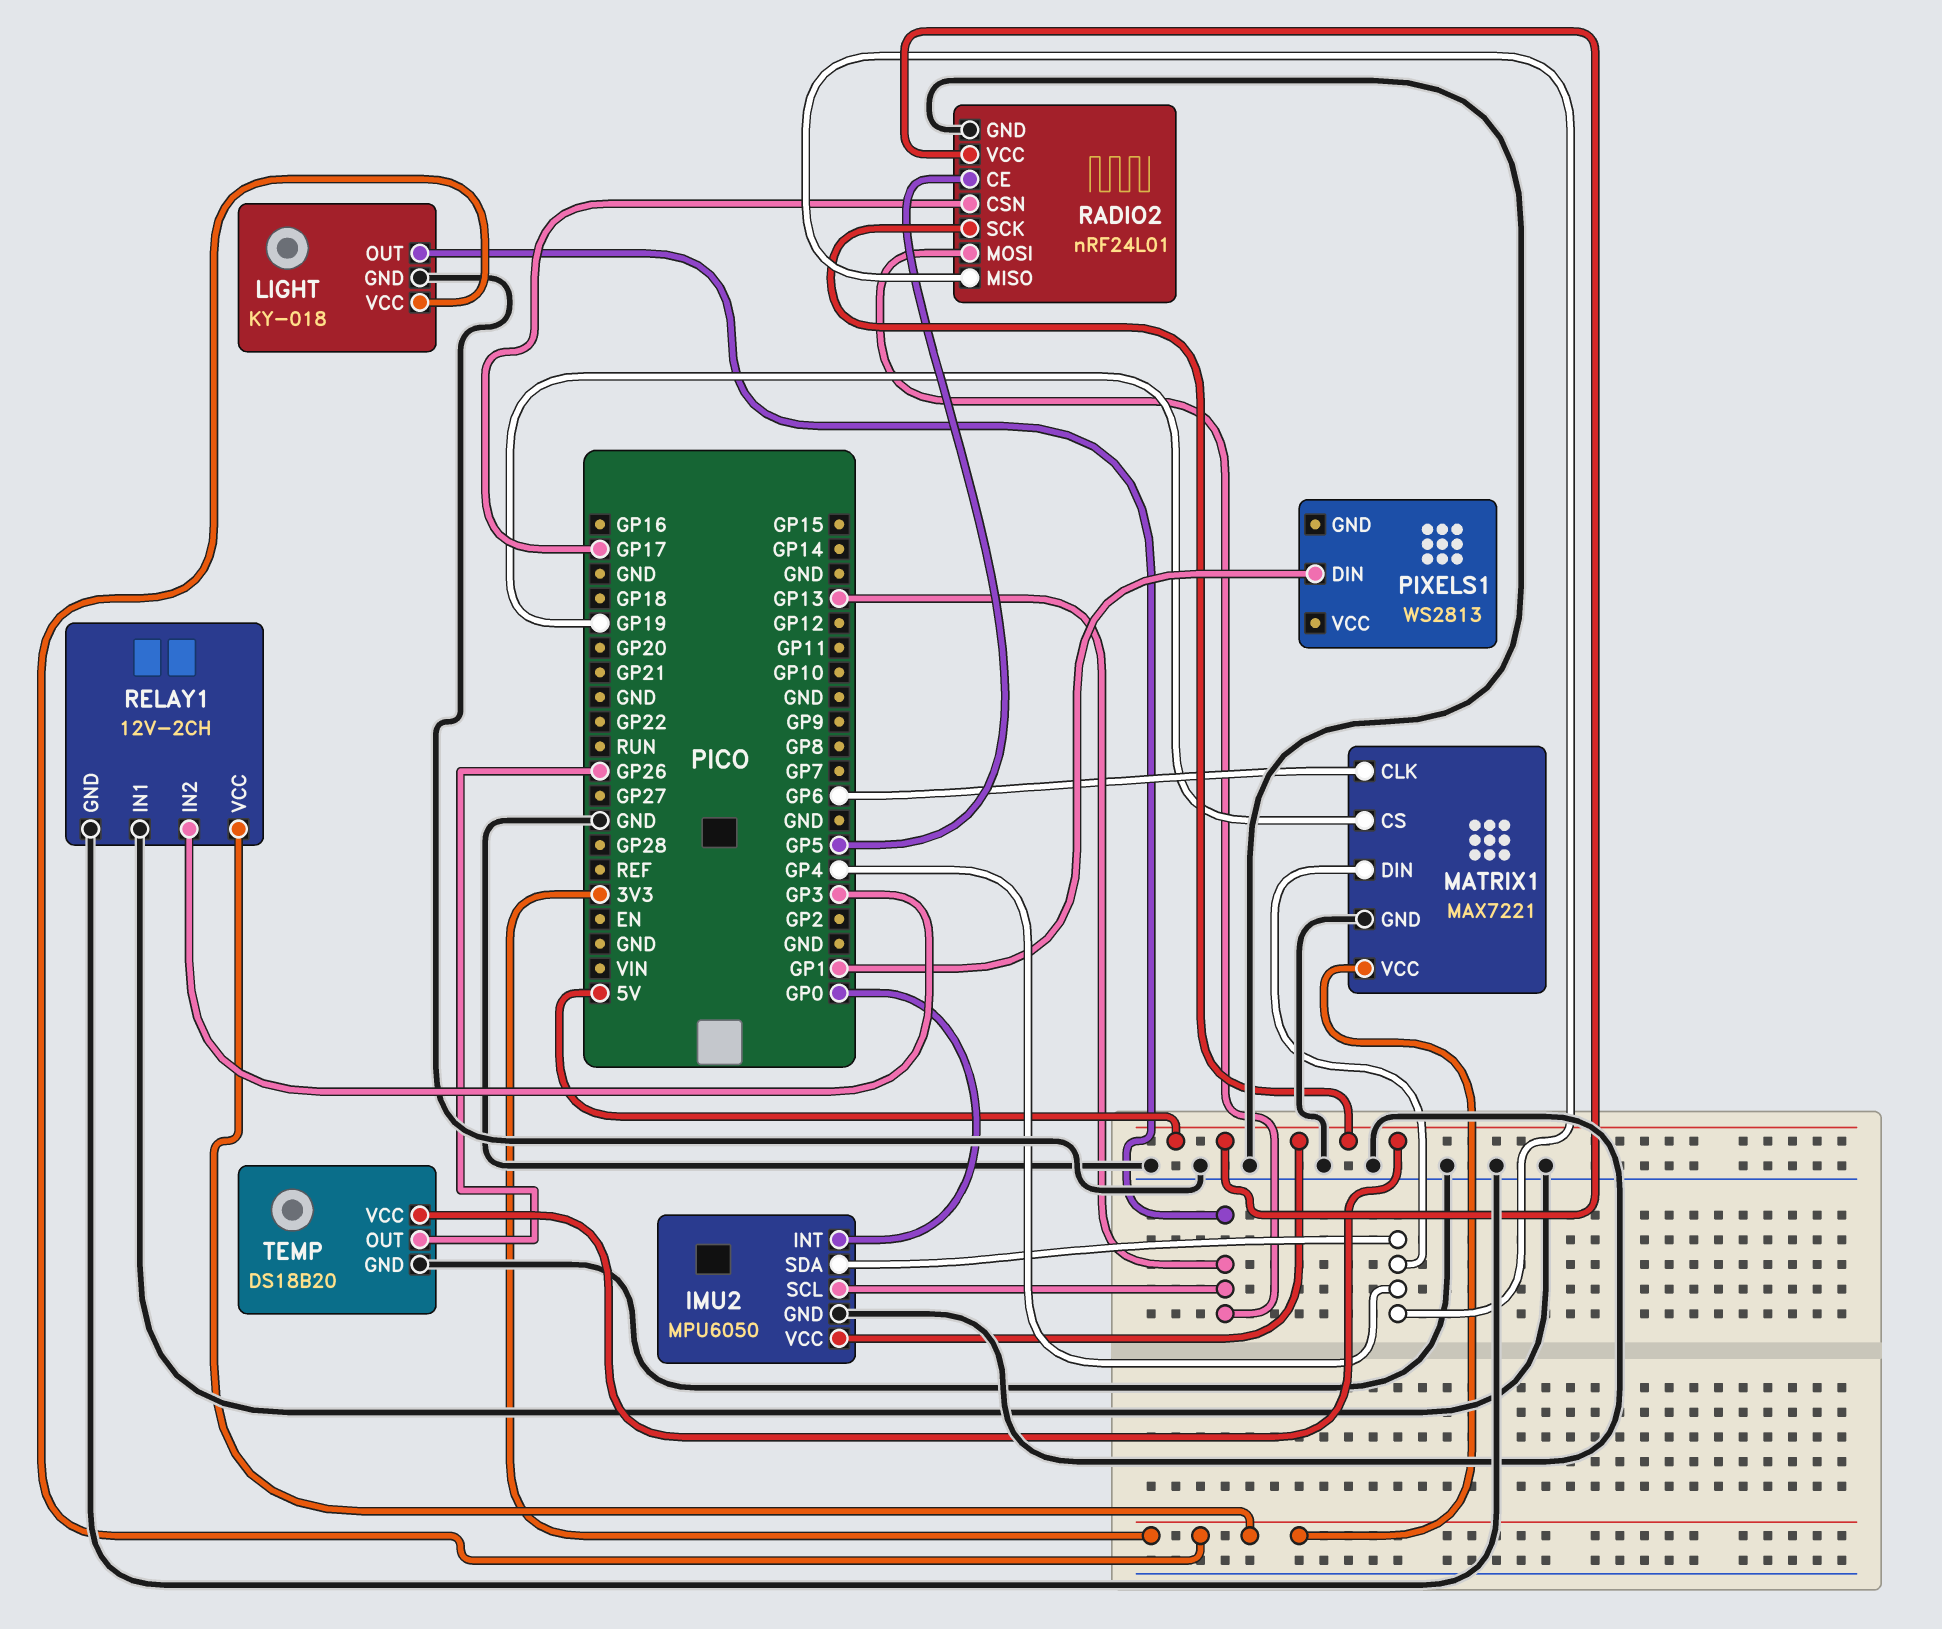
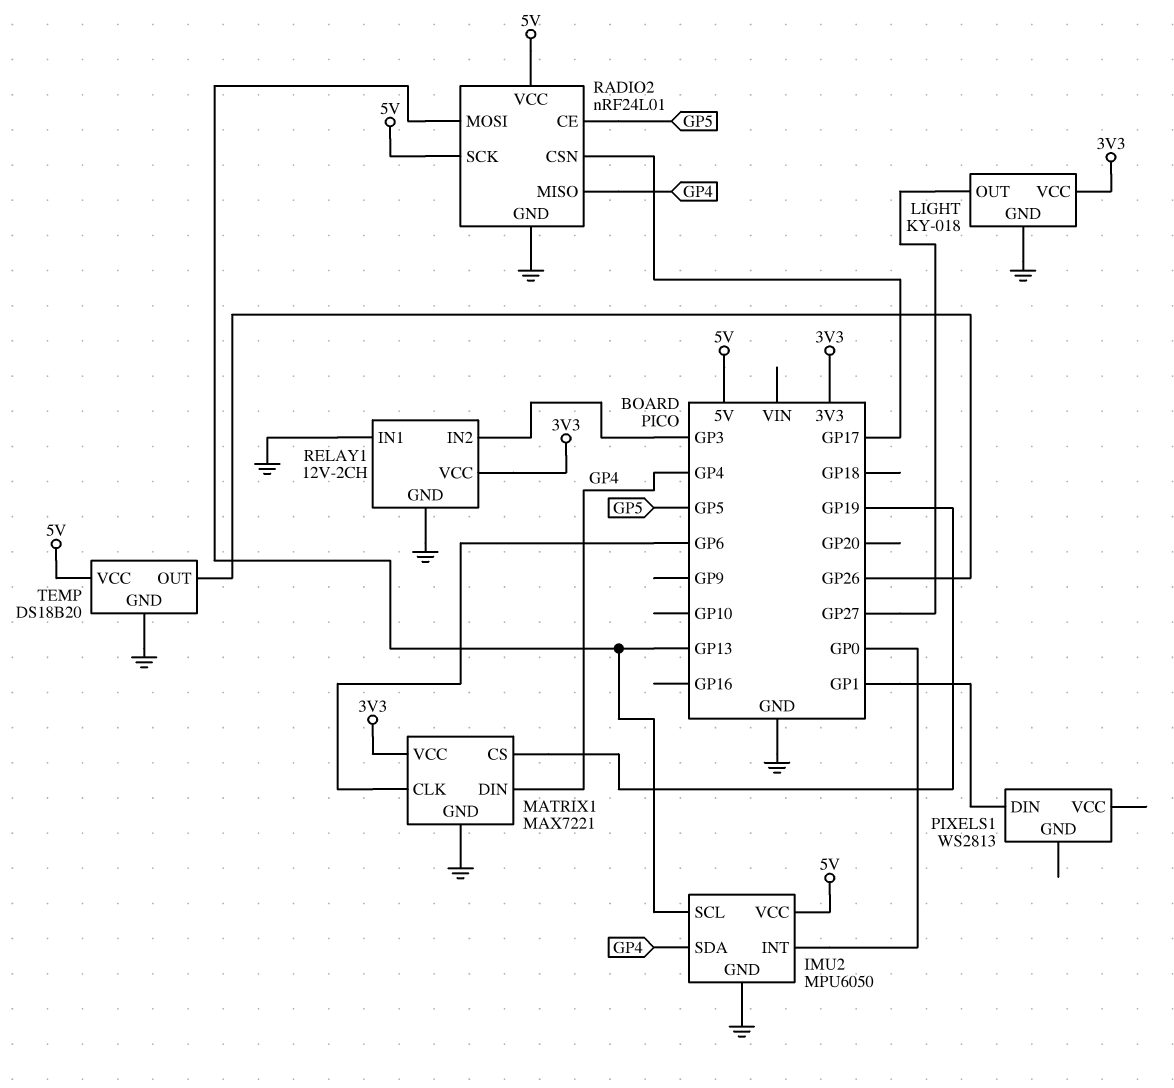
LIGHT pin OUT: GP13 -> GP27

